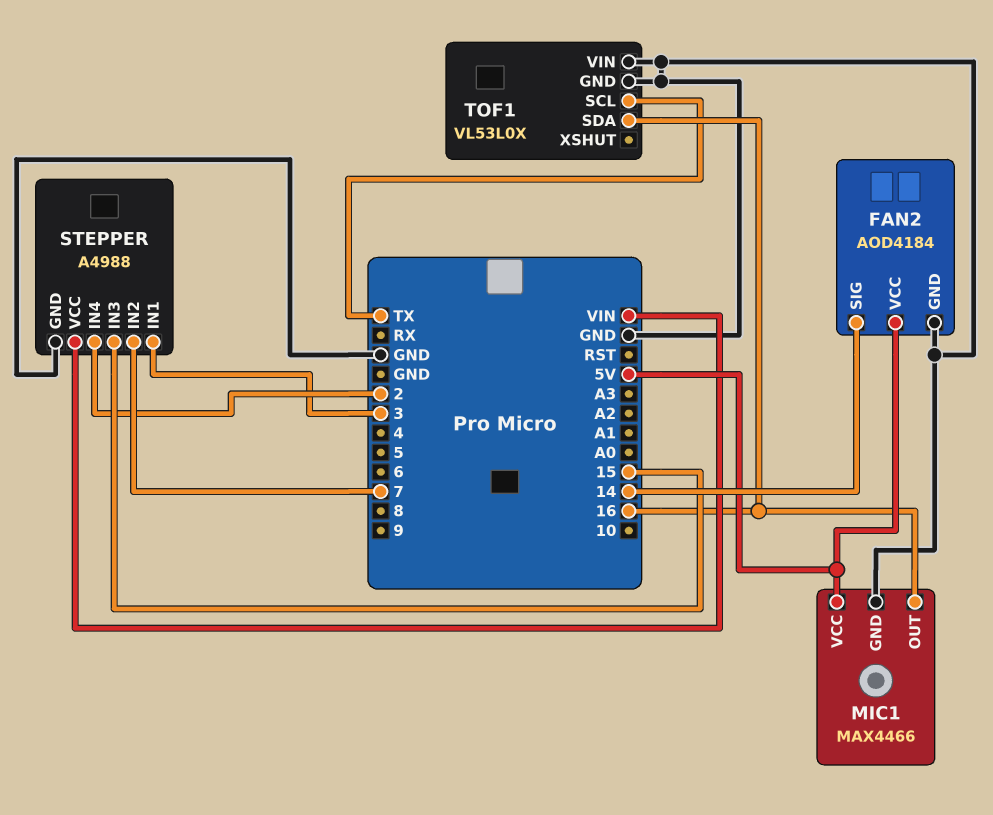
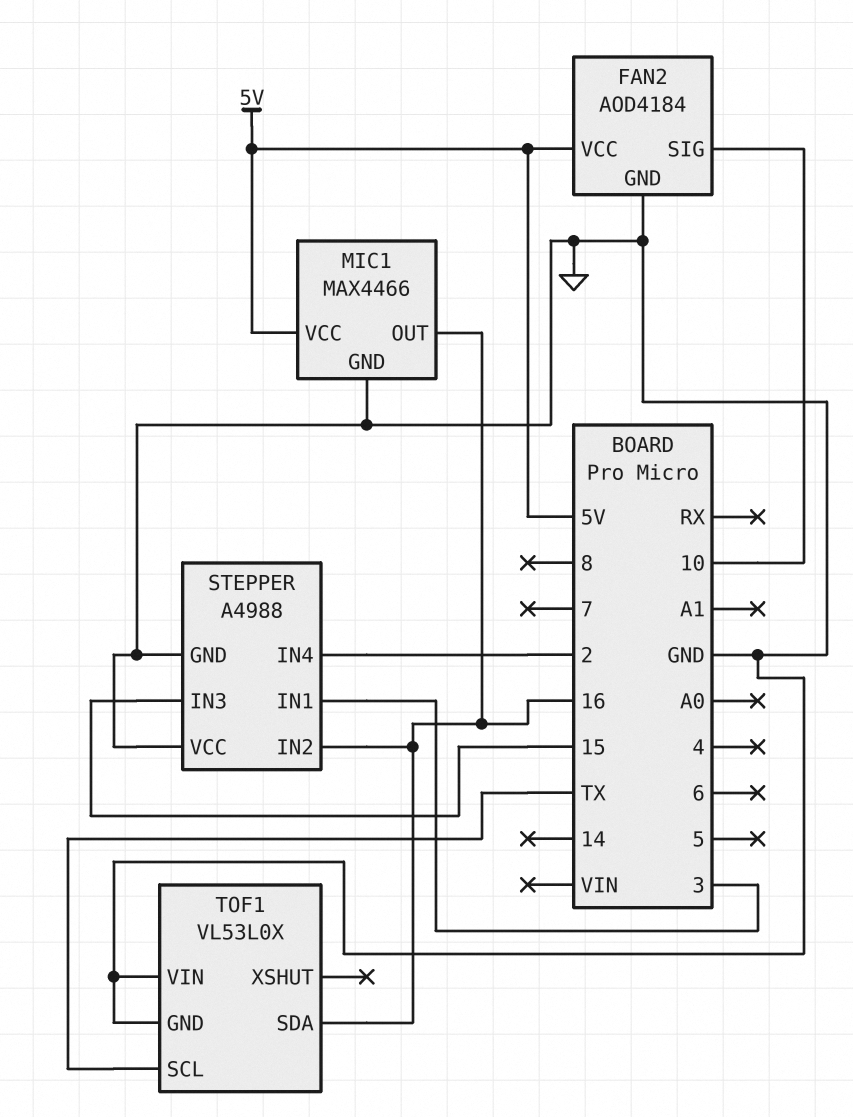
FAN2 pin SIG: 14 -> 10
STEPPER pin IN2: 7 -> 16
STEPPER pin VCC: VIN -> GND

